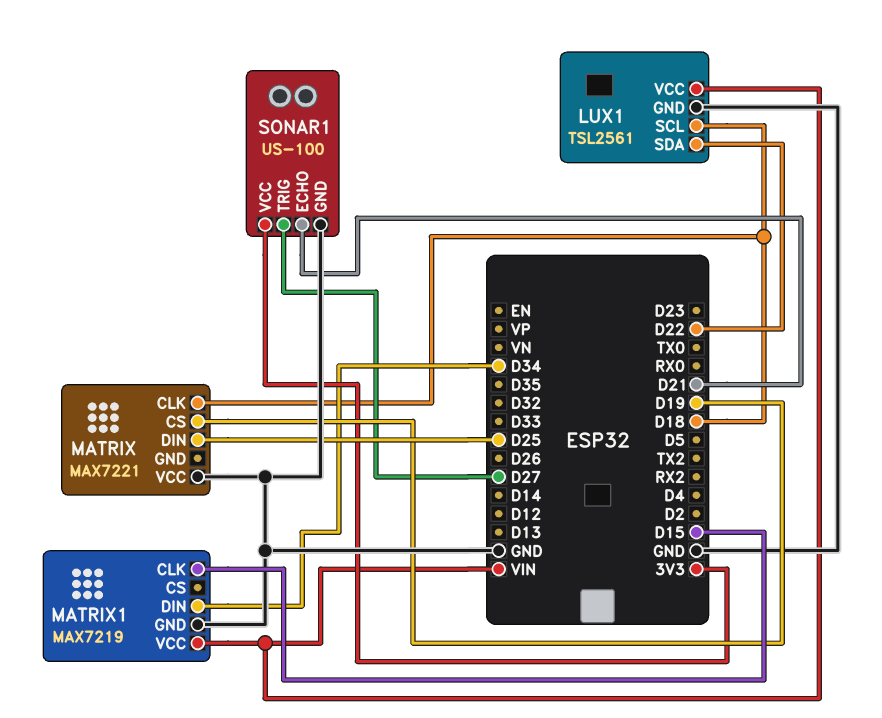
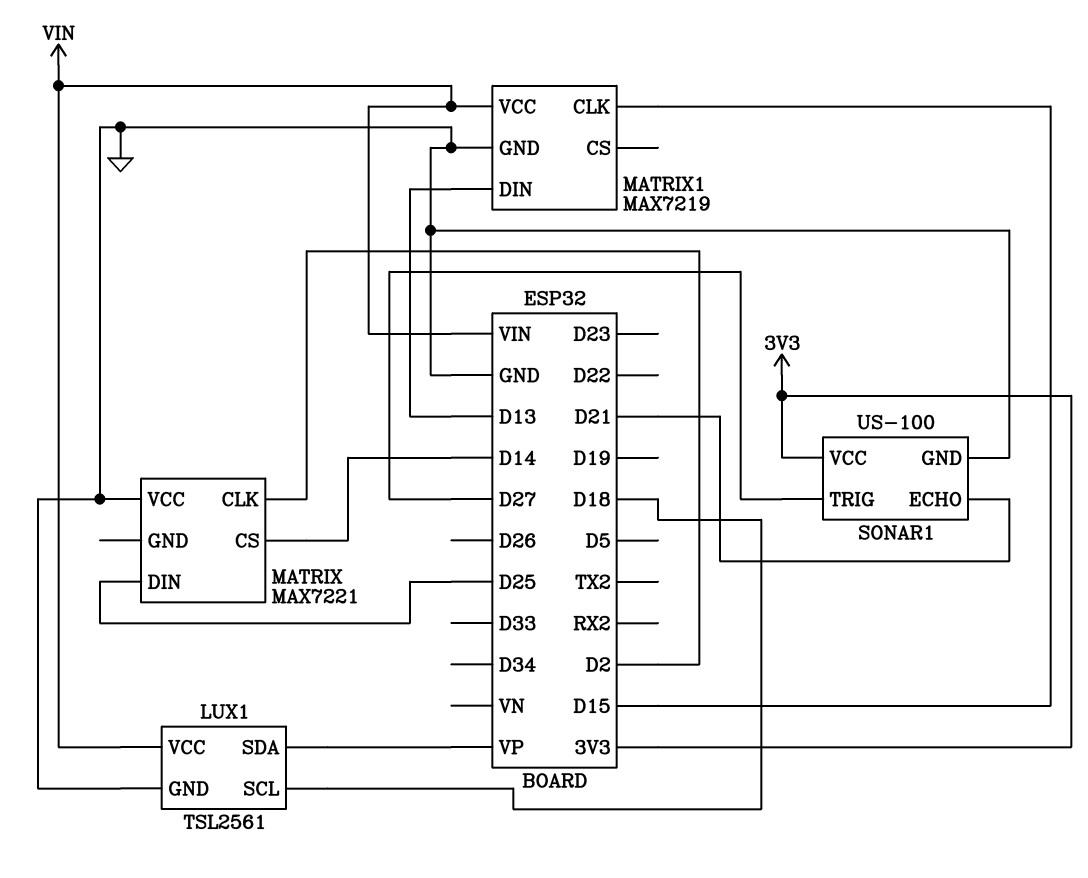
LUX1 pin SDA: D22 -> VP
MATRIX pin CLK: D18 -> D2
MATRIX pin CS: D19 -> D14
MATRIX1 pin DIN: D34 -> D13

